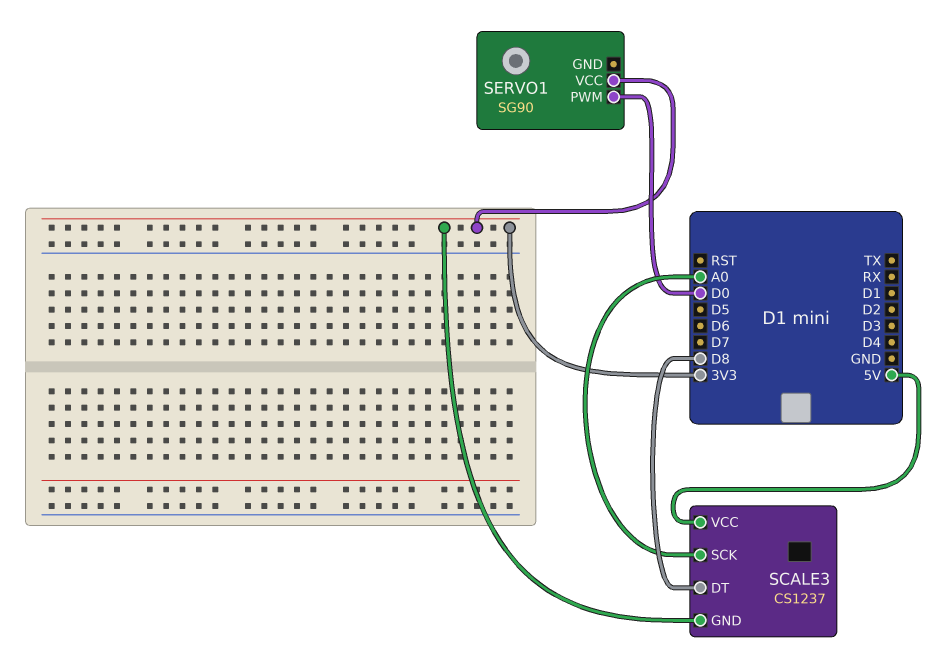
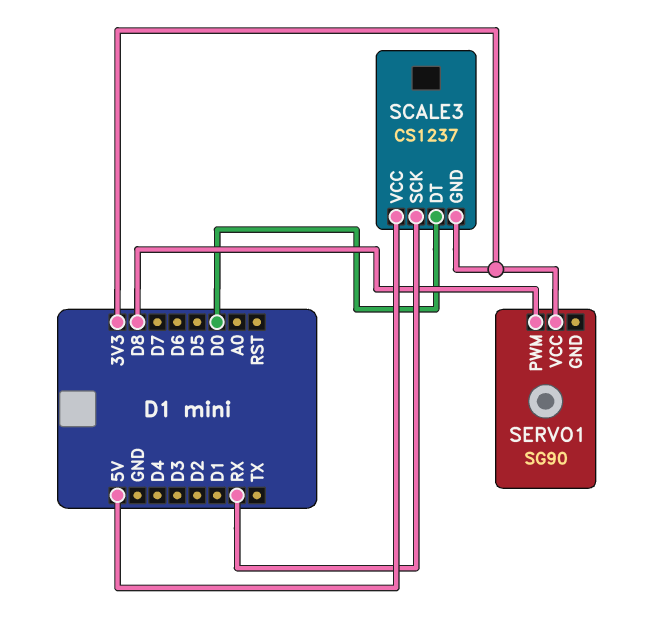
SCALE3 pin DT: D8 -> D0
SCALE3 pin SCK: A0 -> RX
SERVO1 pin PWM: D0 -> D8

